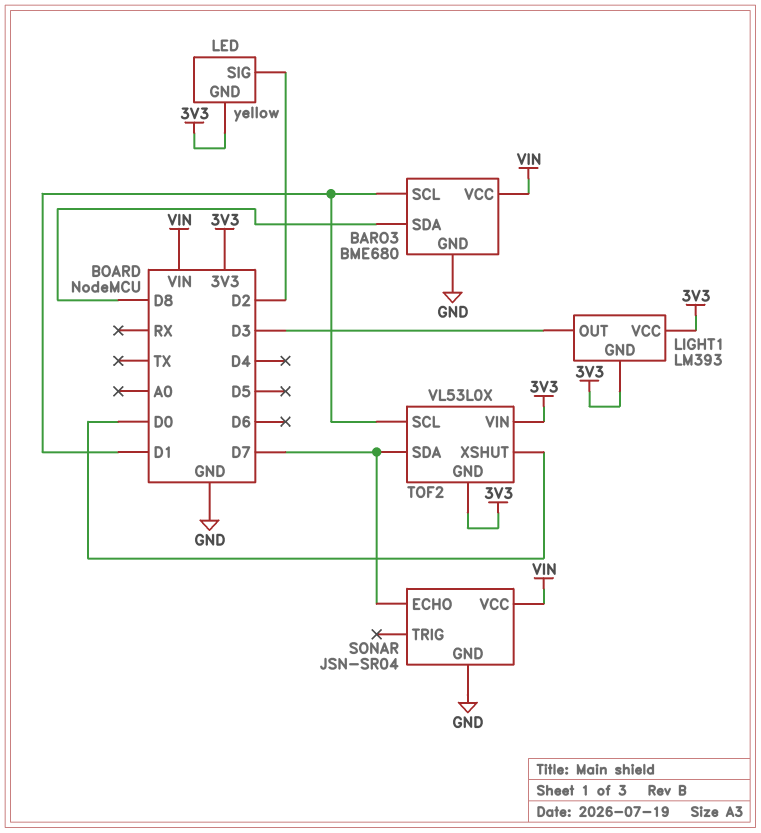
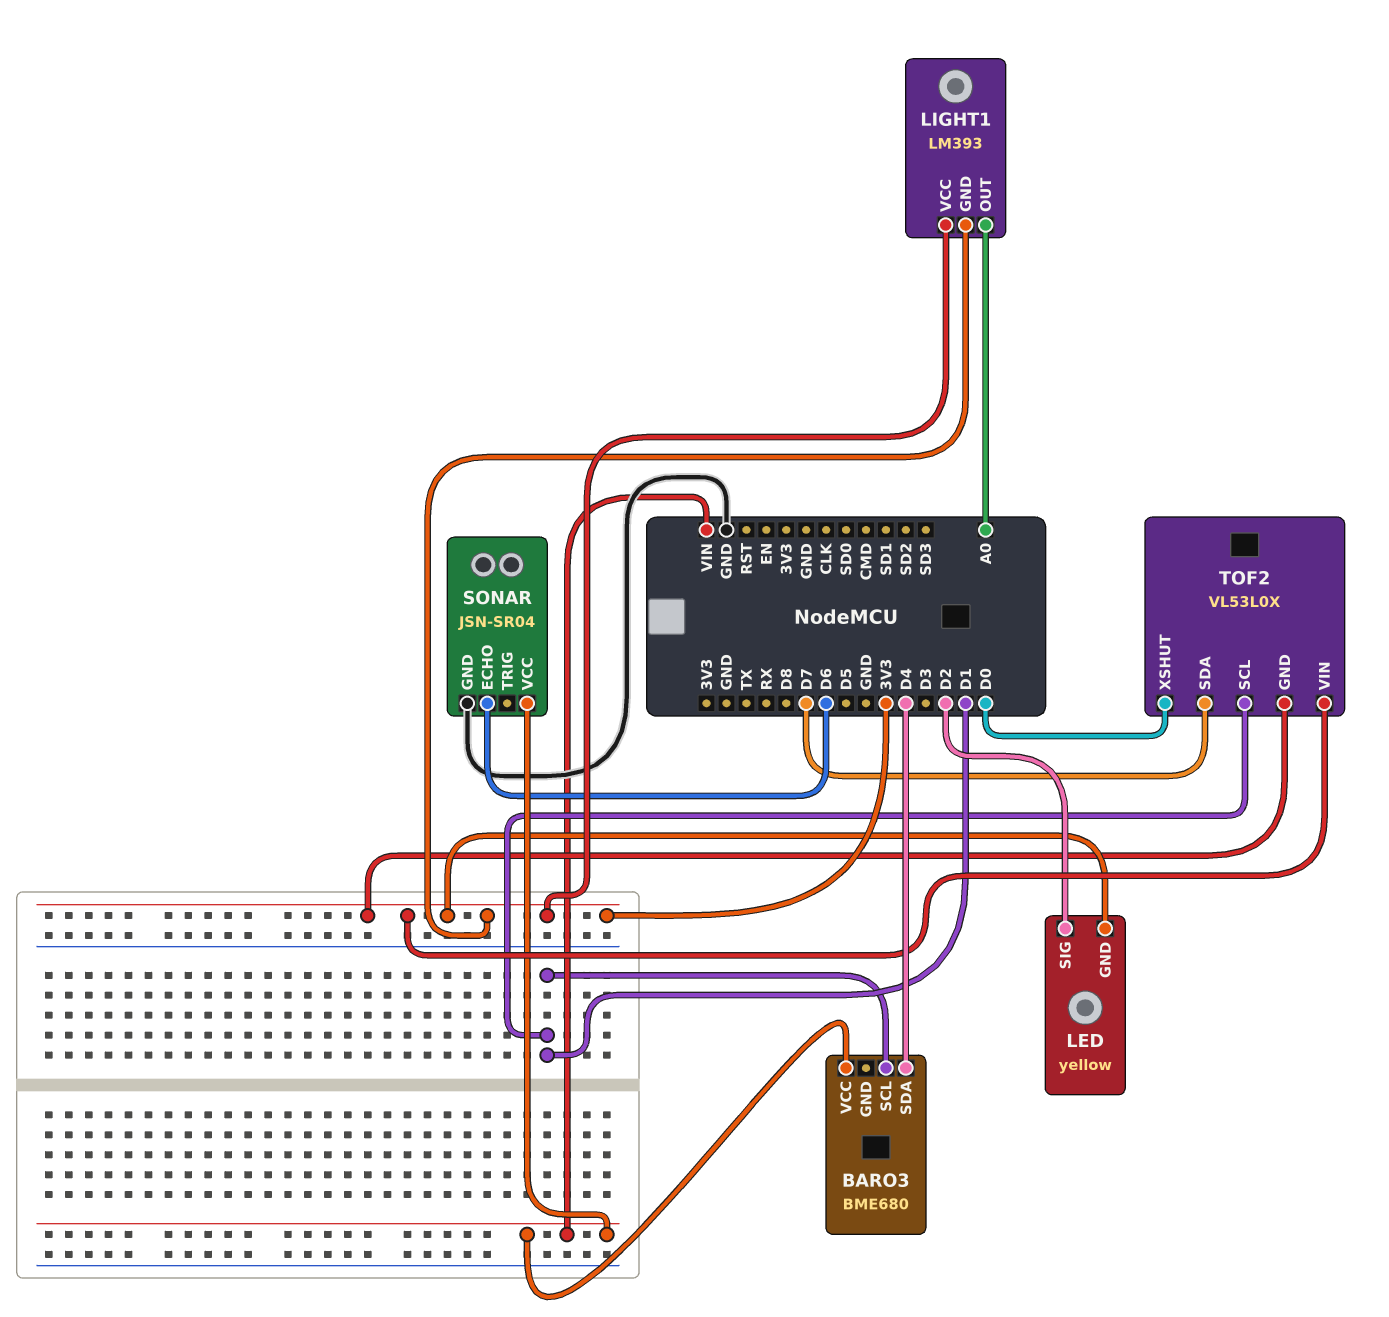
BARO3 pin GND: GND -> none
BARO3 pin SDA: D8 -> D4
LIGHT1 pin OUT: D3 -> A0
SONAR pin ECHO: D7 -> D6

